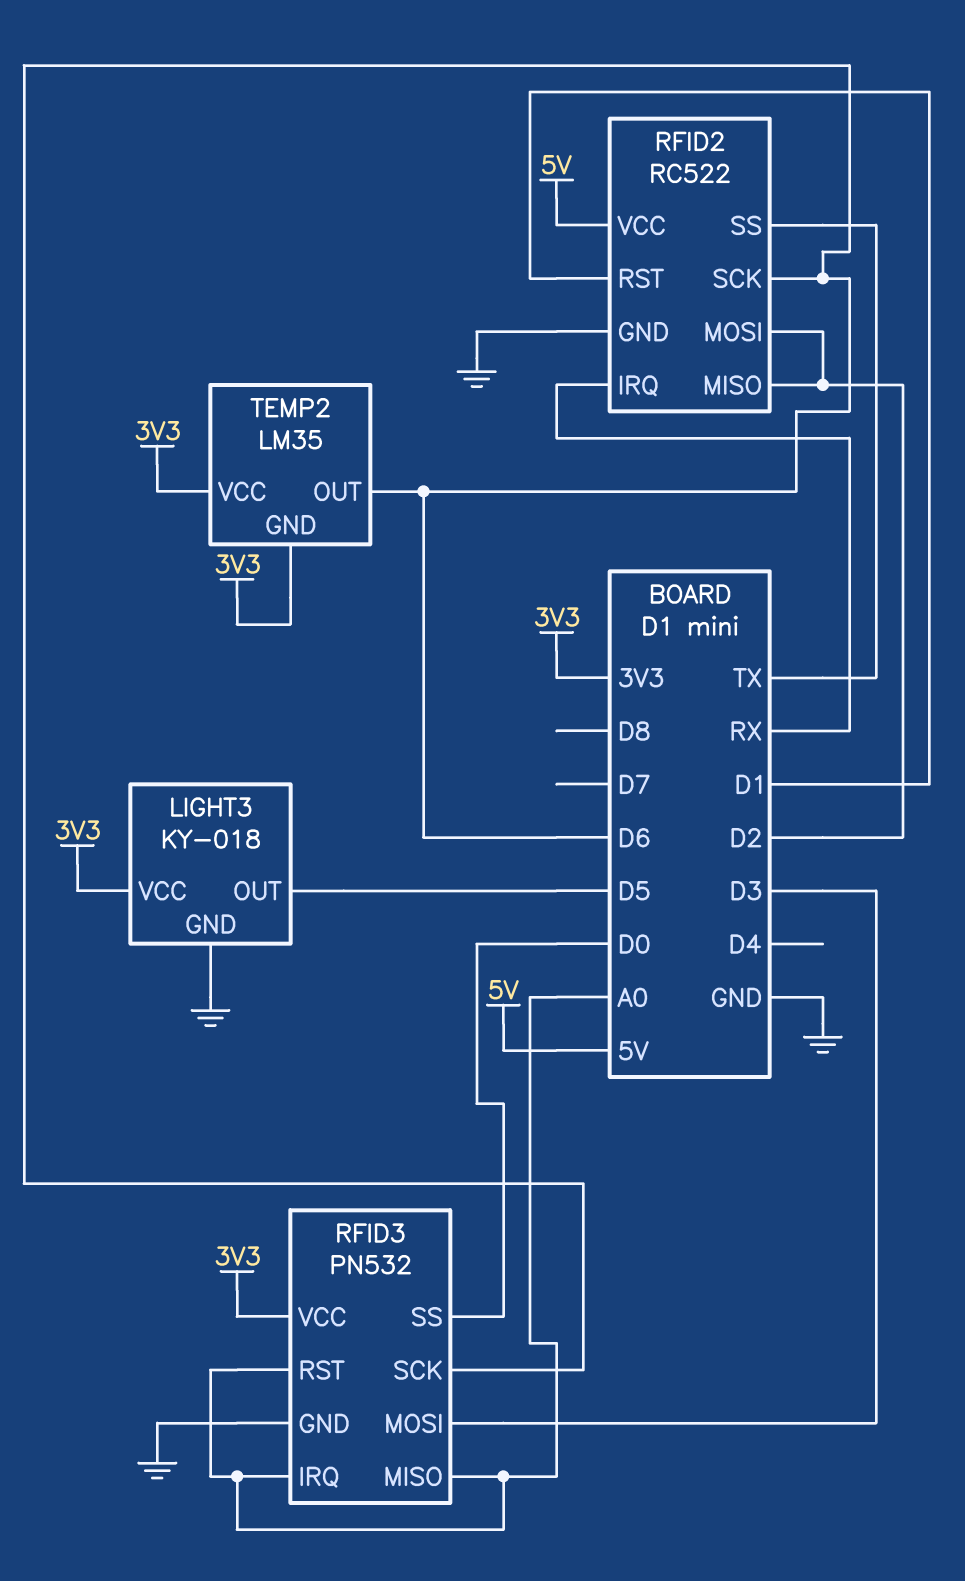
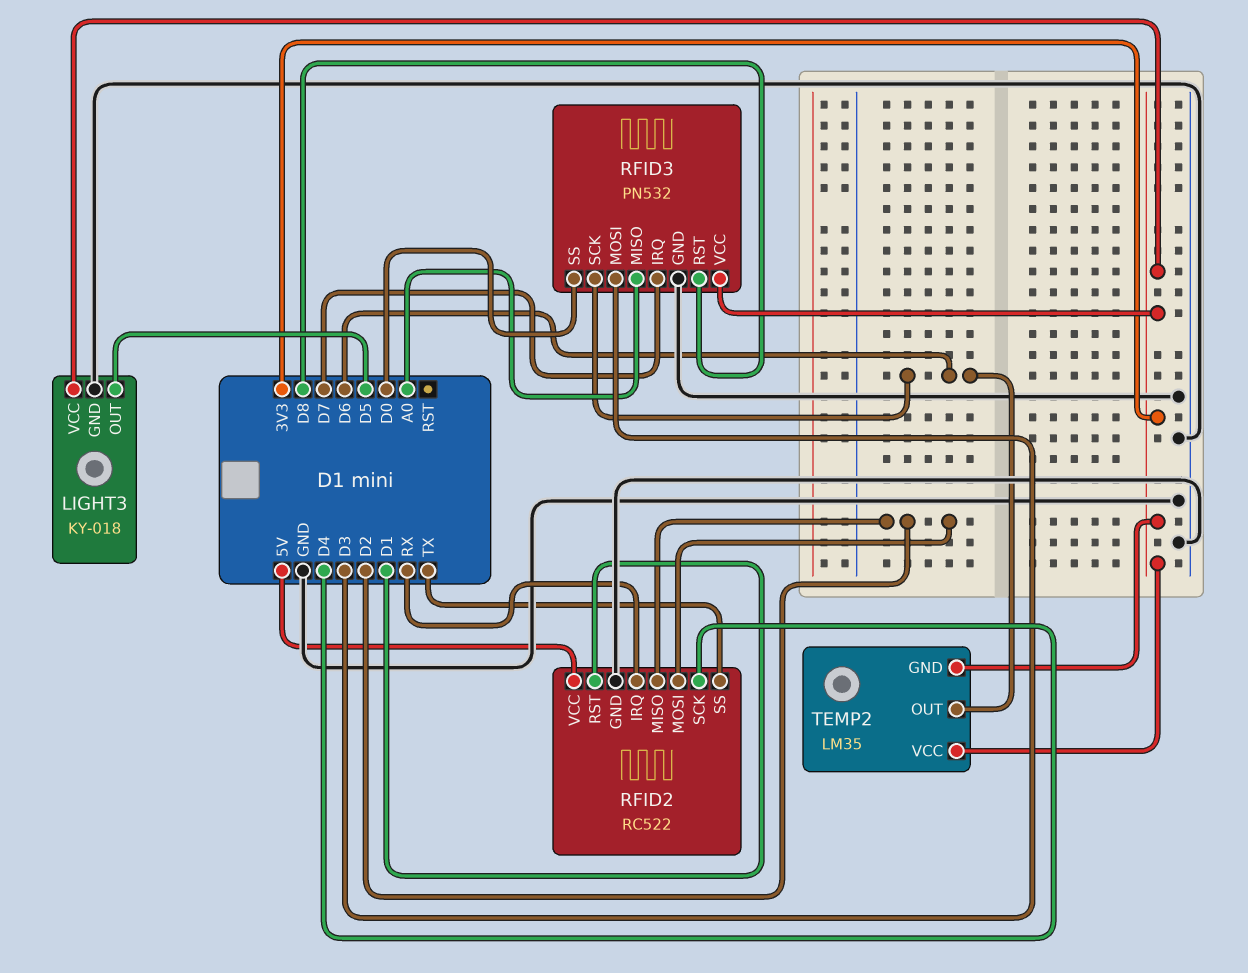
RFID2 pin SCK: D6 -> D4
RFID3 pin IRQ: A0 -> D7
RFID3 pin RST: A0 -> D8

